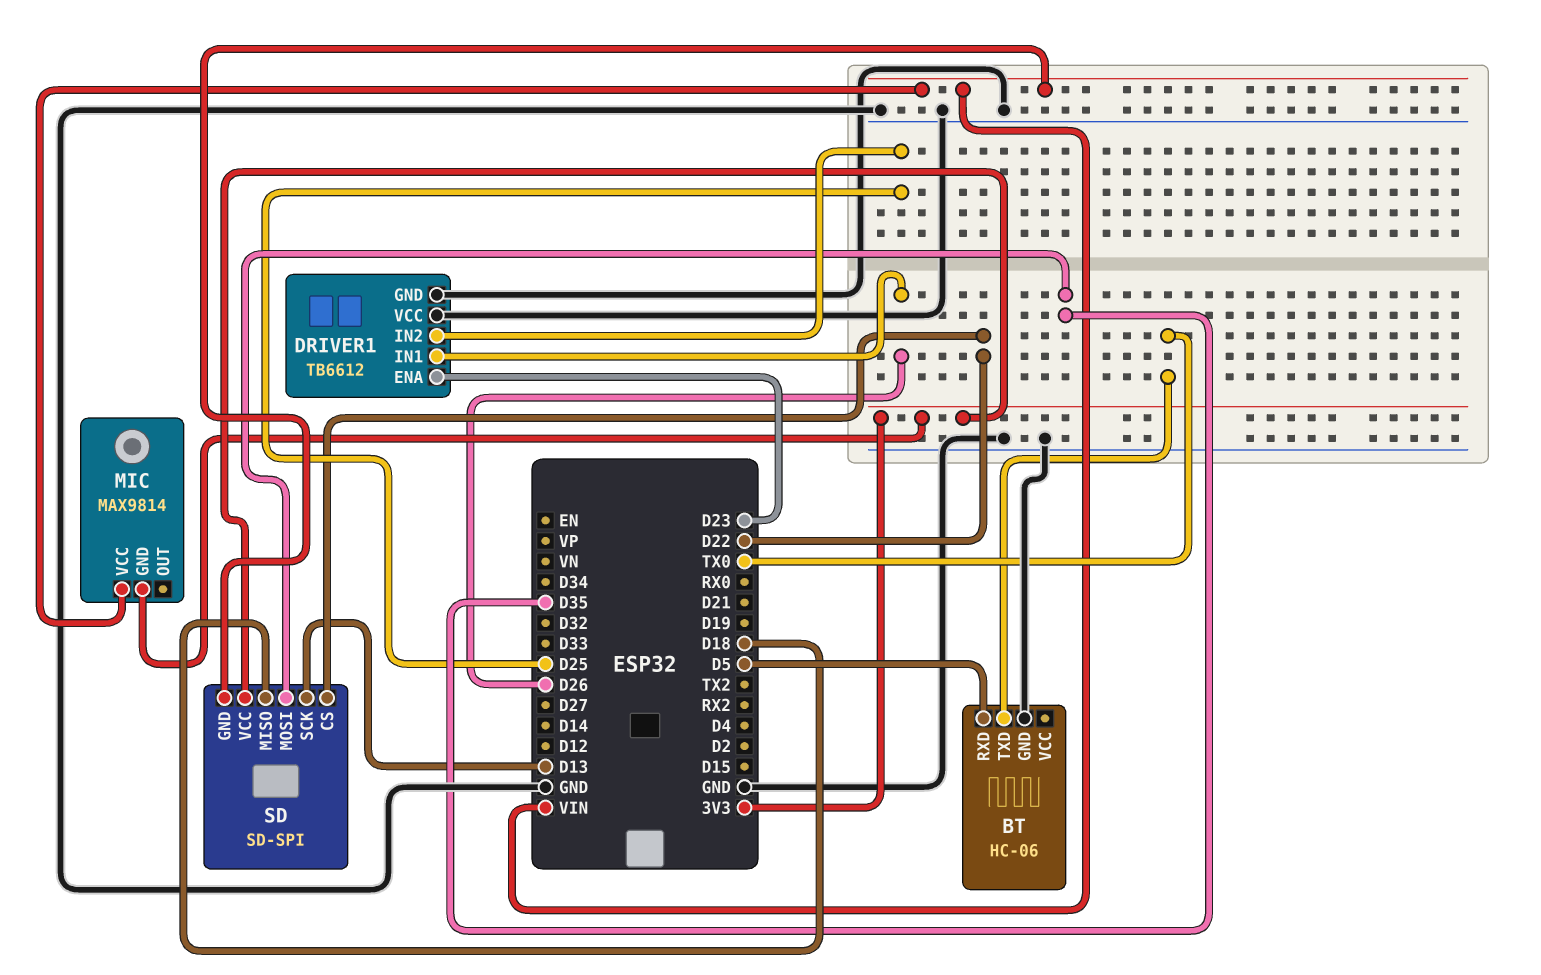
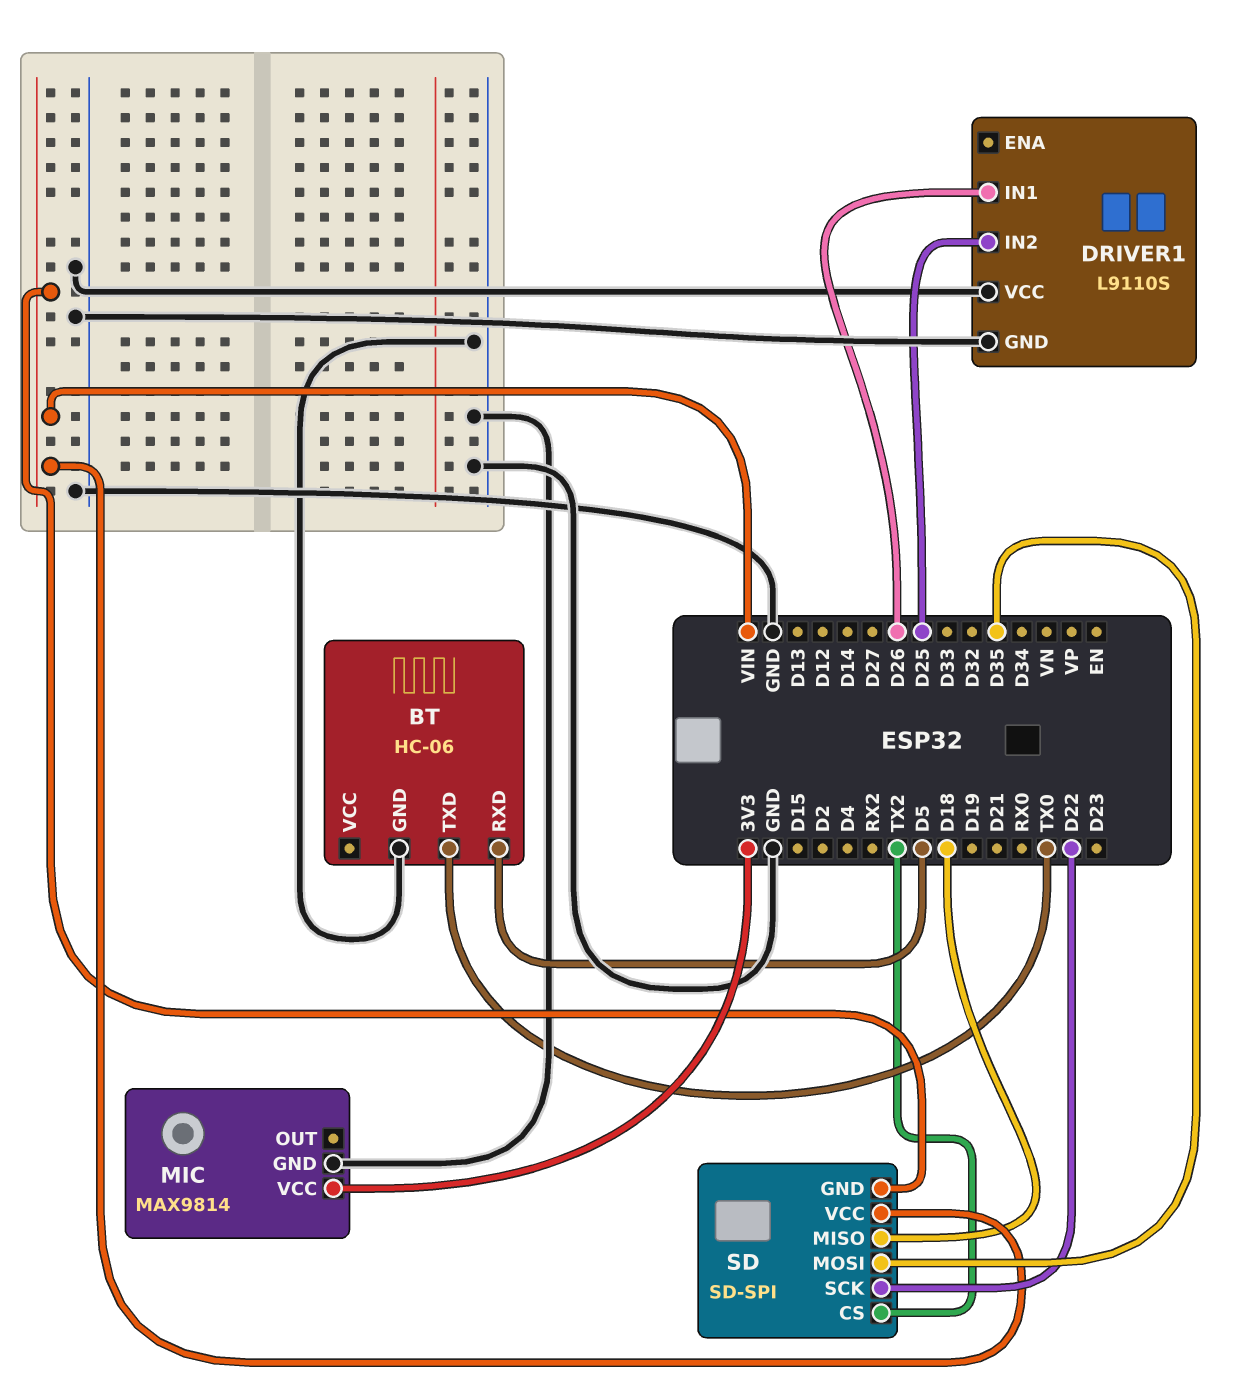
DRIVER1: TB6612 -> L9110S
DRIVER1 pin ENA: D23 -> none
MIC pin GND: 3V3 -> GND
MIC pin VCC: VIN -> 3V3
SD pin CS: D22 -> TX2
SD pin SCK: D13 -> D22
SD pin VCC: 3V3 -> VIN

